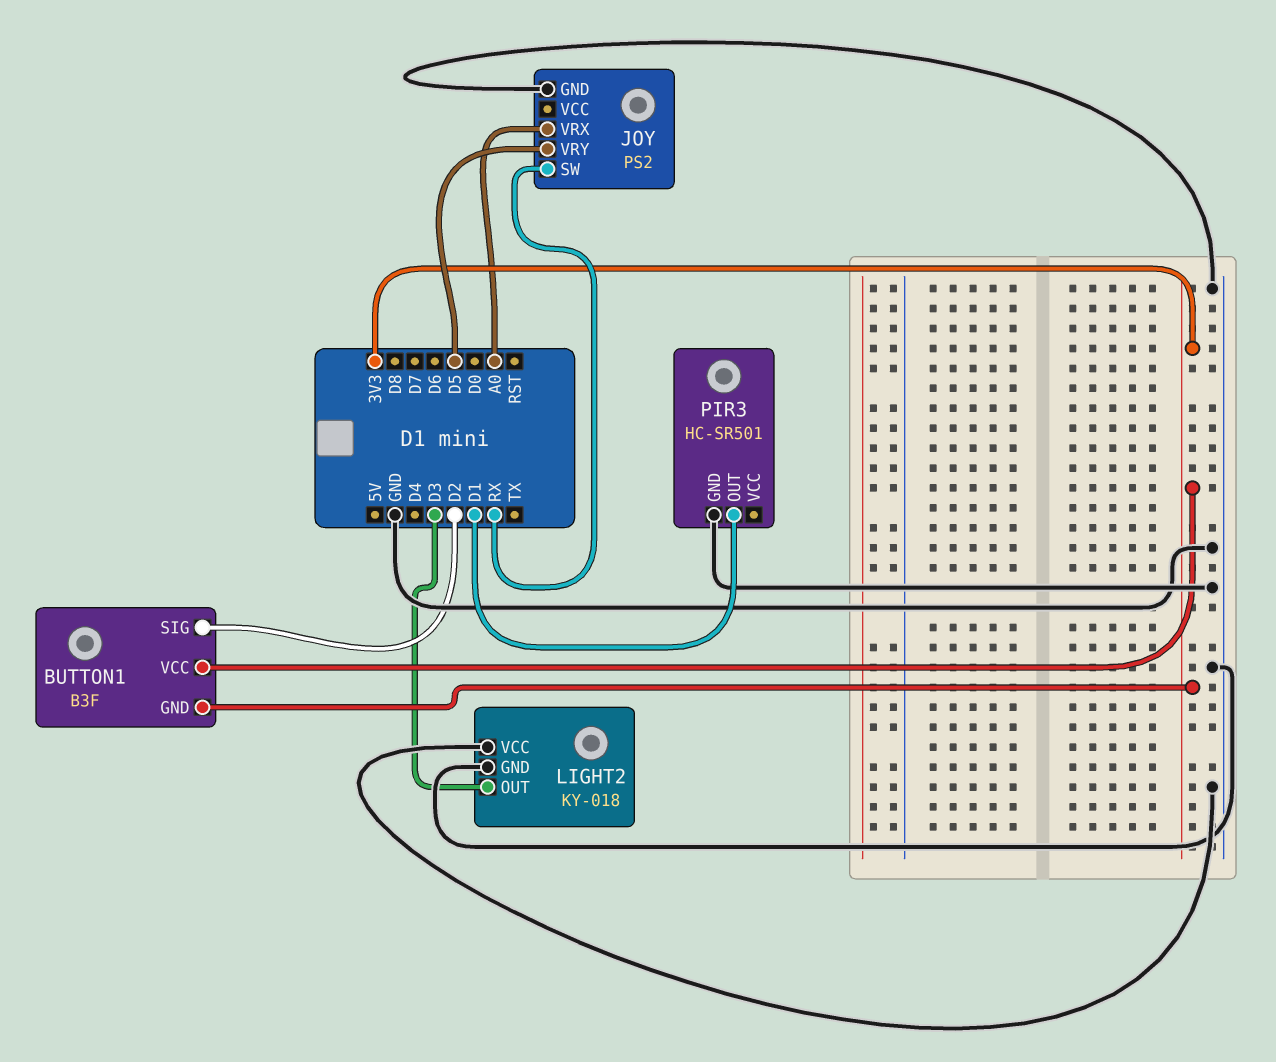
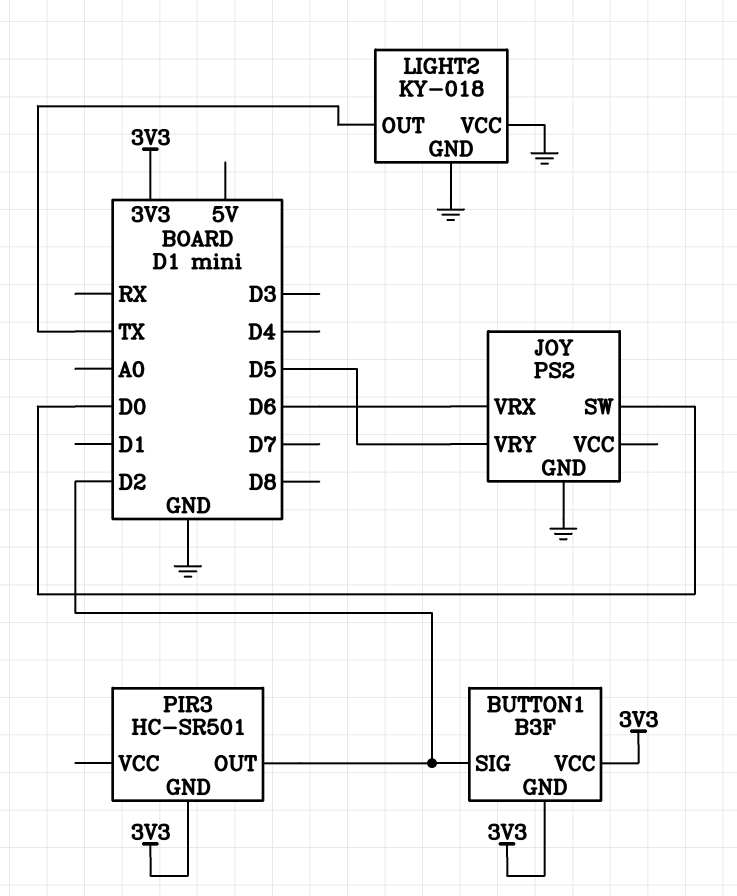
JOY pin SW: RX -> D0
JOY pin VRX: A0 -> D6
LIGHT2 pin OUT: D3 -> TX
PIR3 pin GND: GND -> 3V3
PIR3 pin OUT: D1 -> D2

